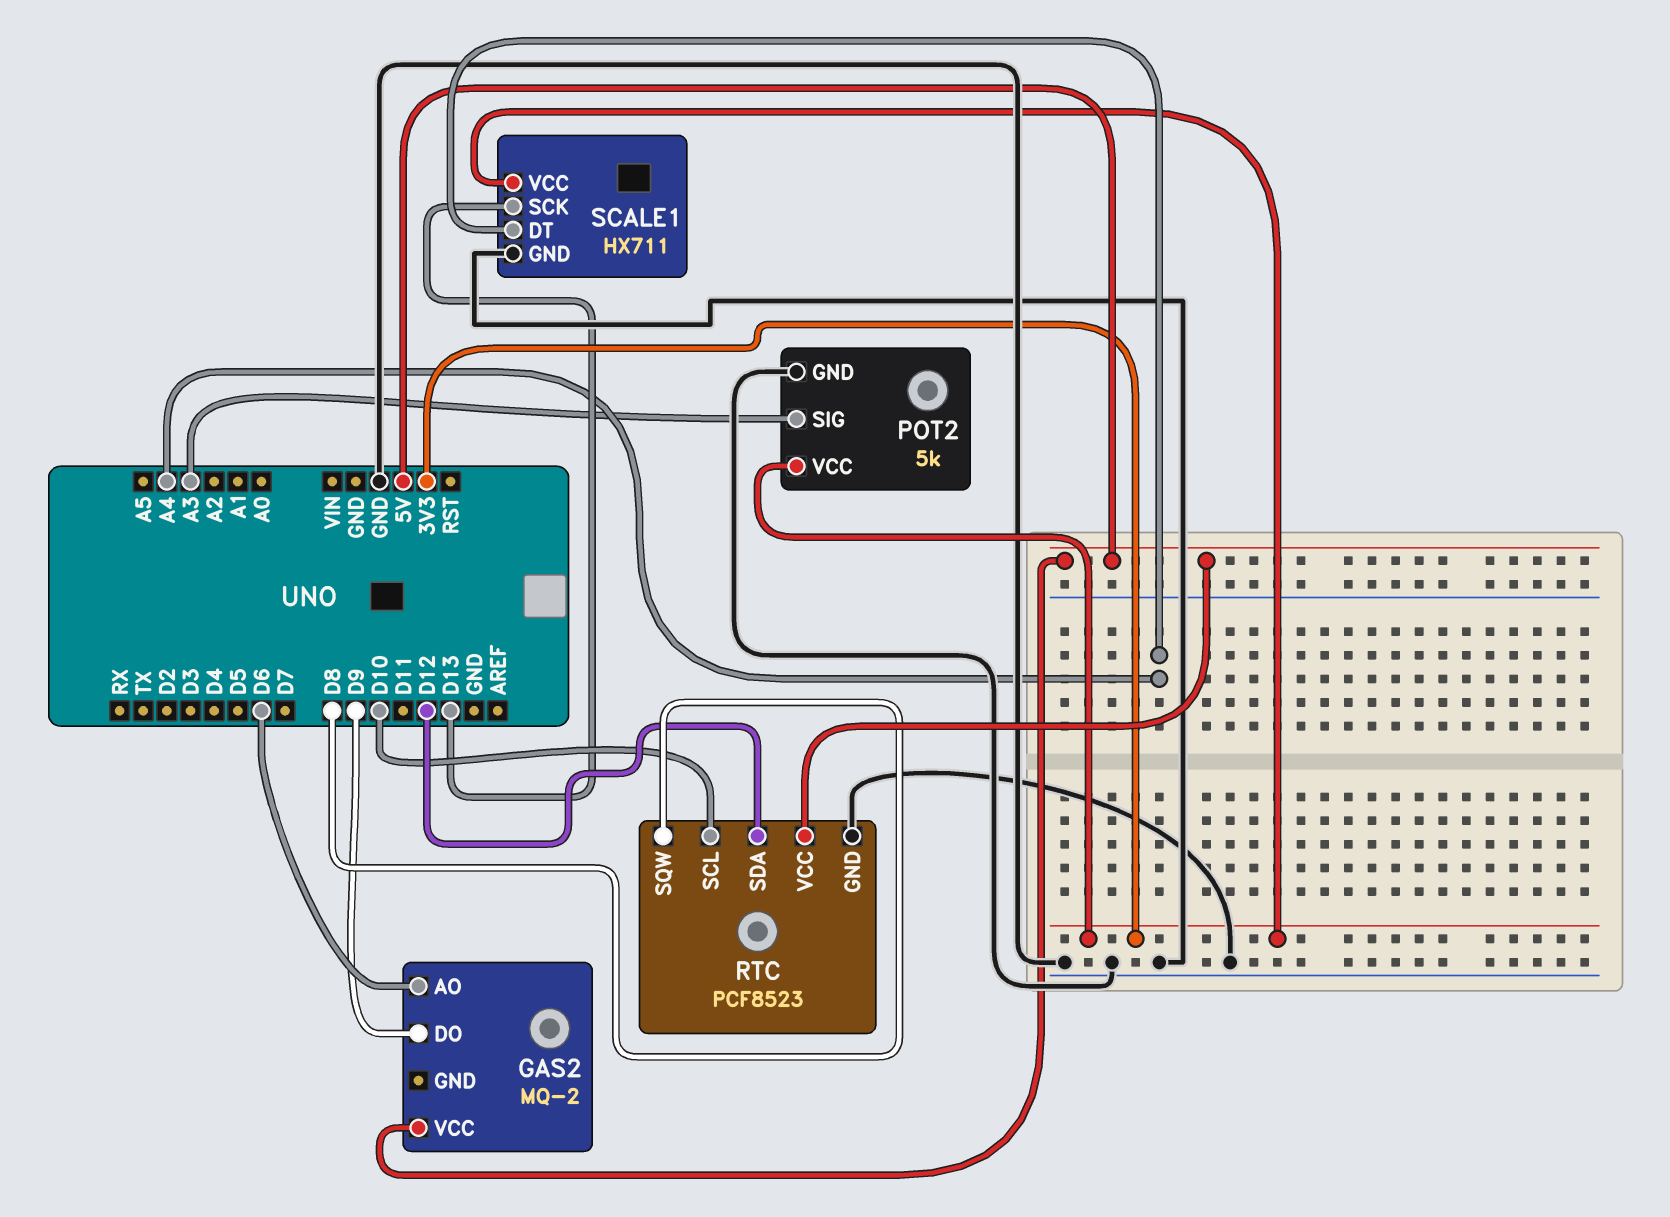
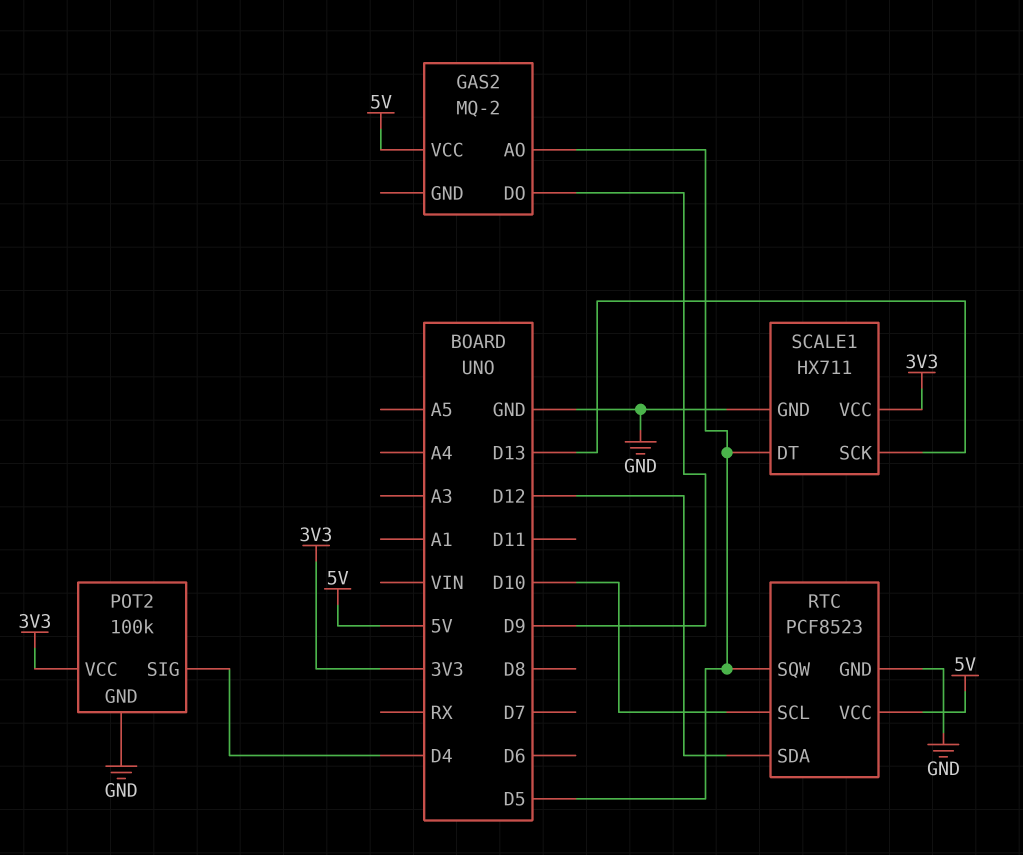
GAS2 pin AO: D6 -> D5
POT2: 5k -> 100k
POT2 pin SIG: A3 -> D4
RTC pin SQW: D8 -> D5
SCALE1 pin DT: A4 -> D5

